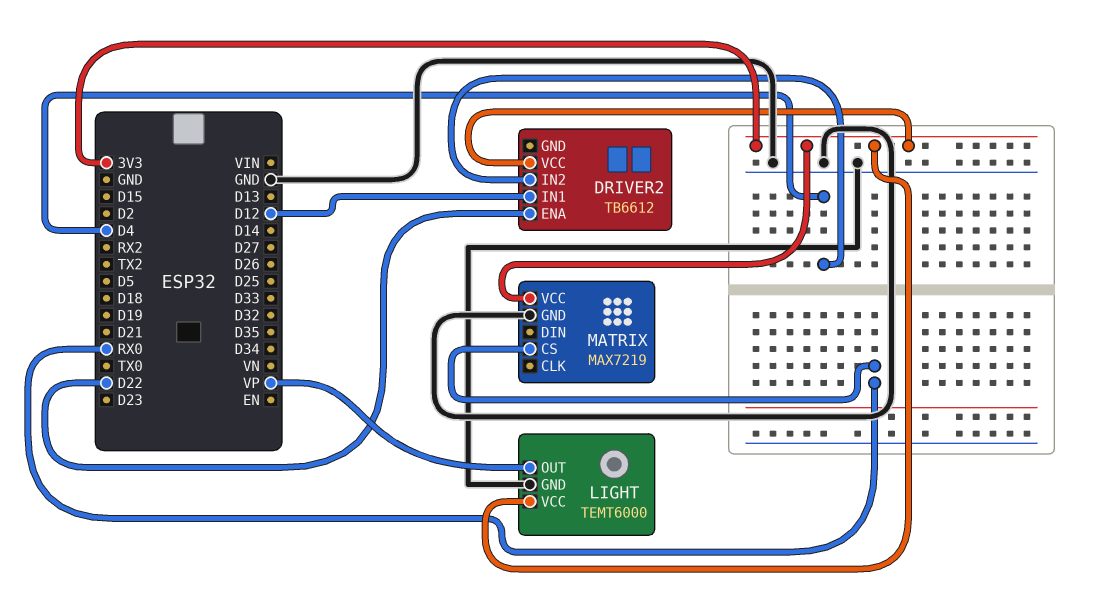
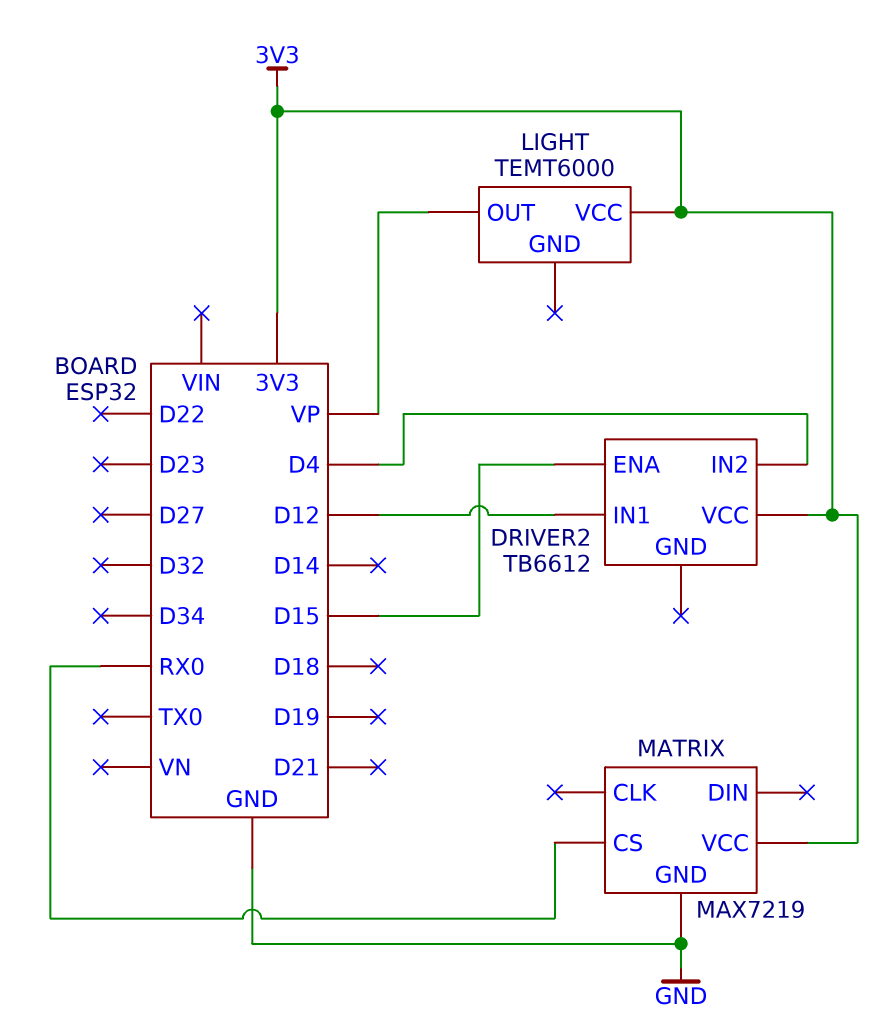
DRIVER2 pin ENA: D22 -> D15
LIGHT pin GND: GND -> none

